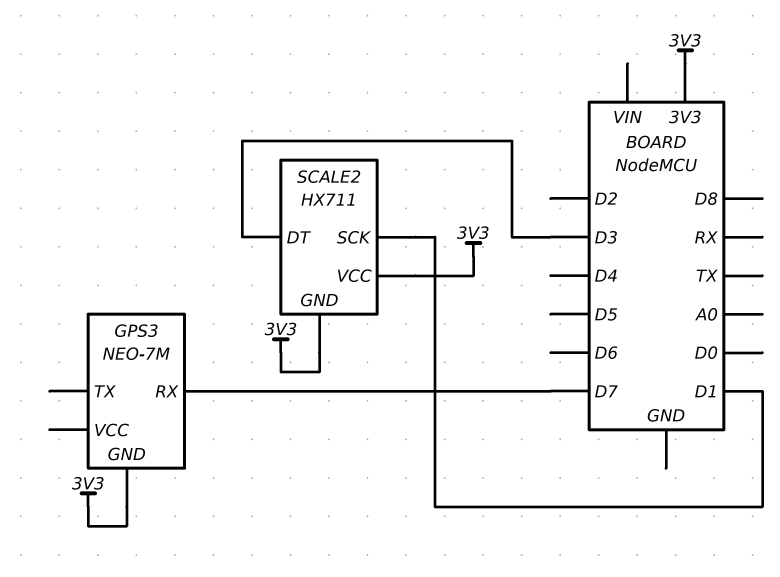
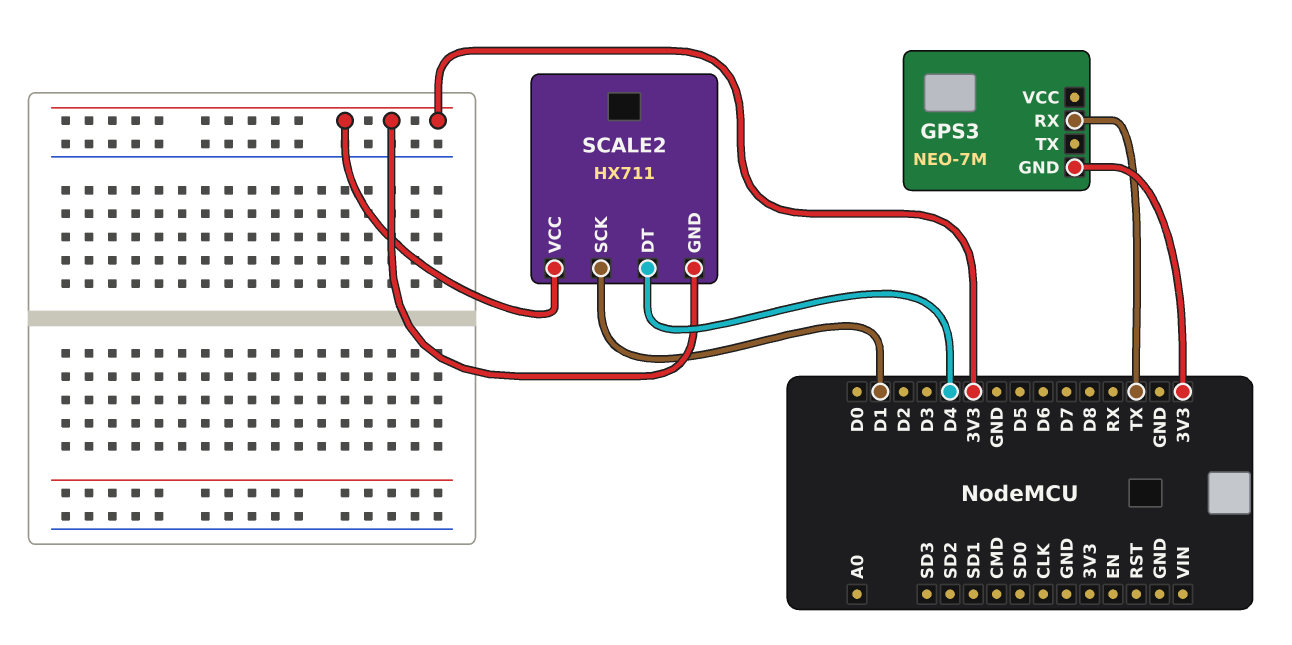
GPS3 pin RX: D7 -> TX
SCALE2 pin DT: D3 -> D4

